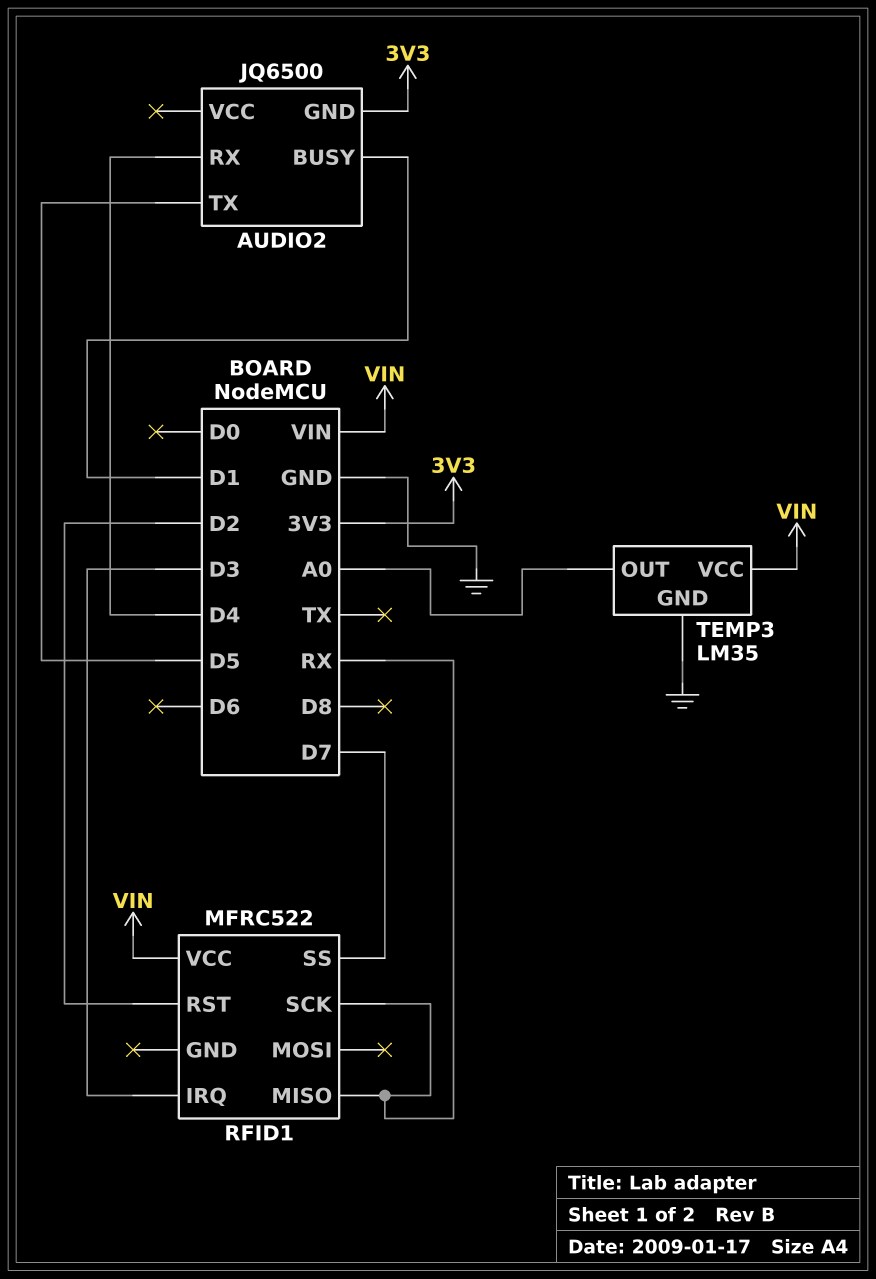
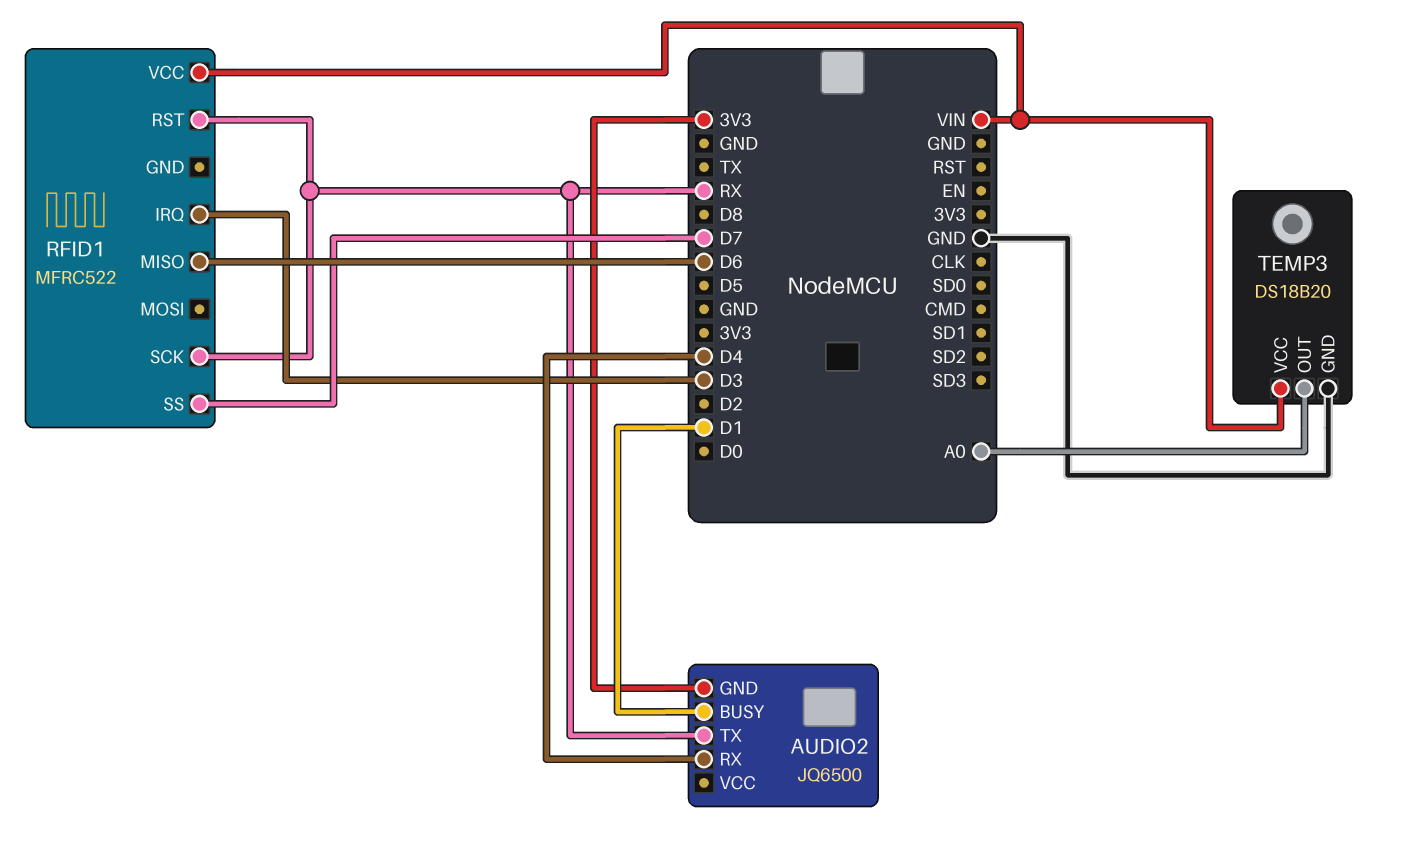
AUDIO2 pin TX: D5 -> RX
RFID1 pin MISO: RX -> D6
RFID1 pin RST: D2 -> RX
TEMP3: LM35 -> DS18B20

